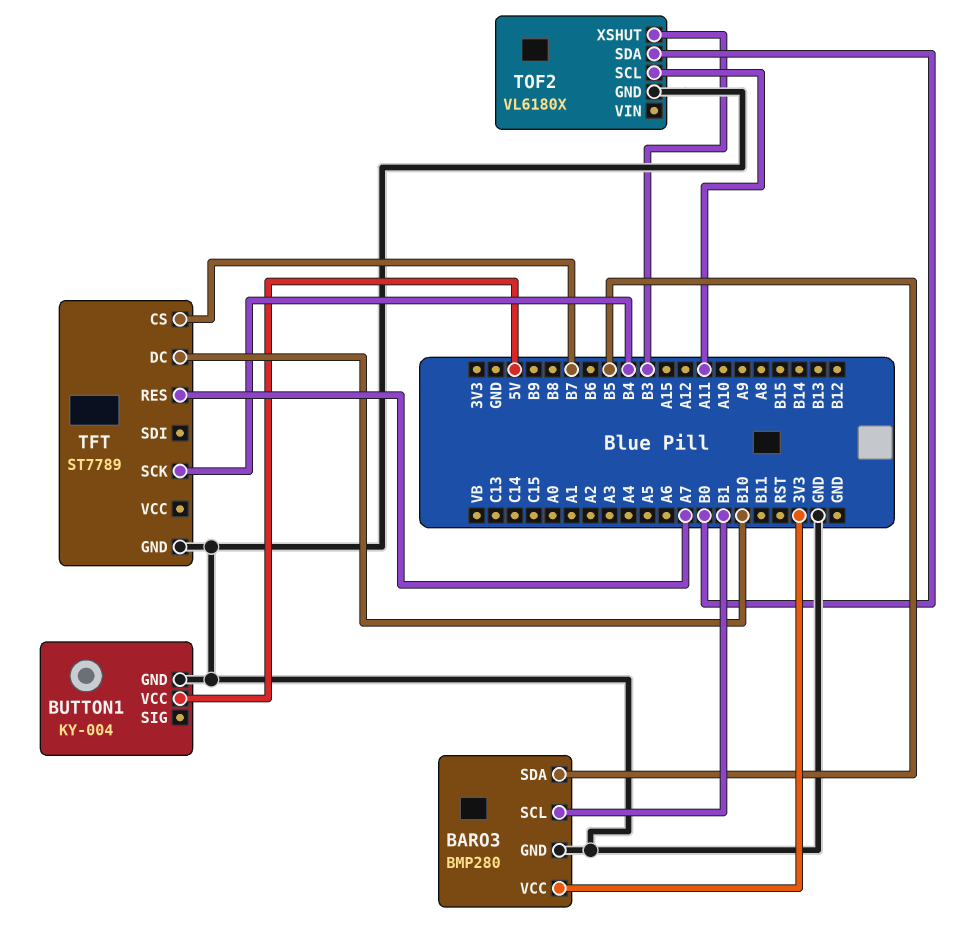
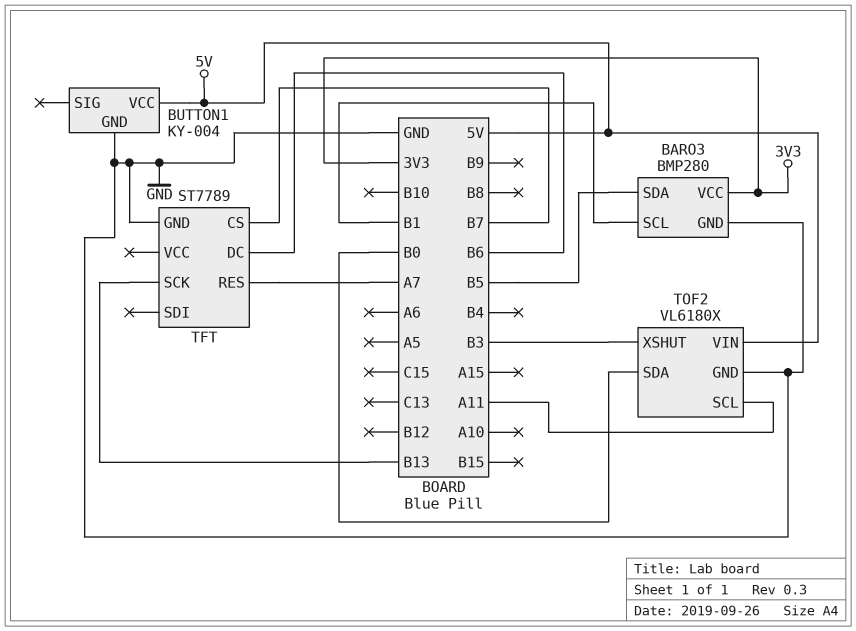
TFT pin DC: B10 -> B6
TFT pin SCK: B4 -> B13
TOF2 pin VIN: none -> 5V

